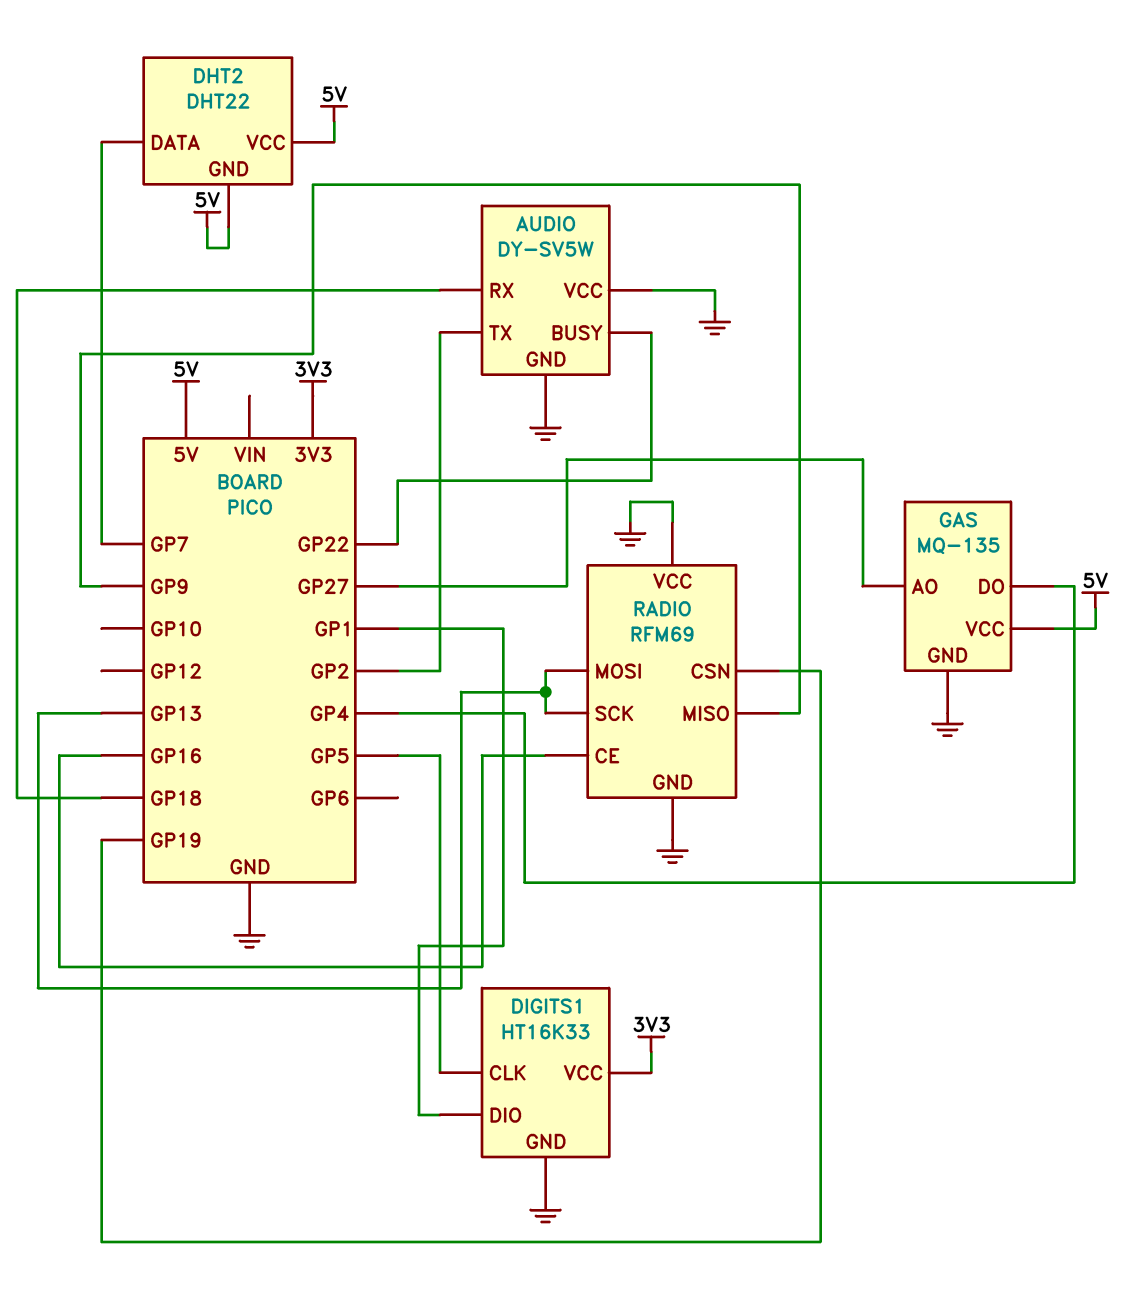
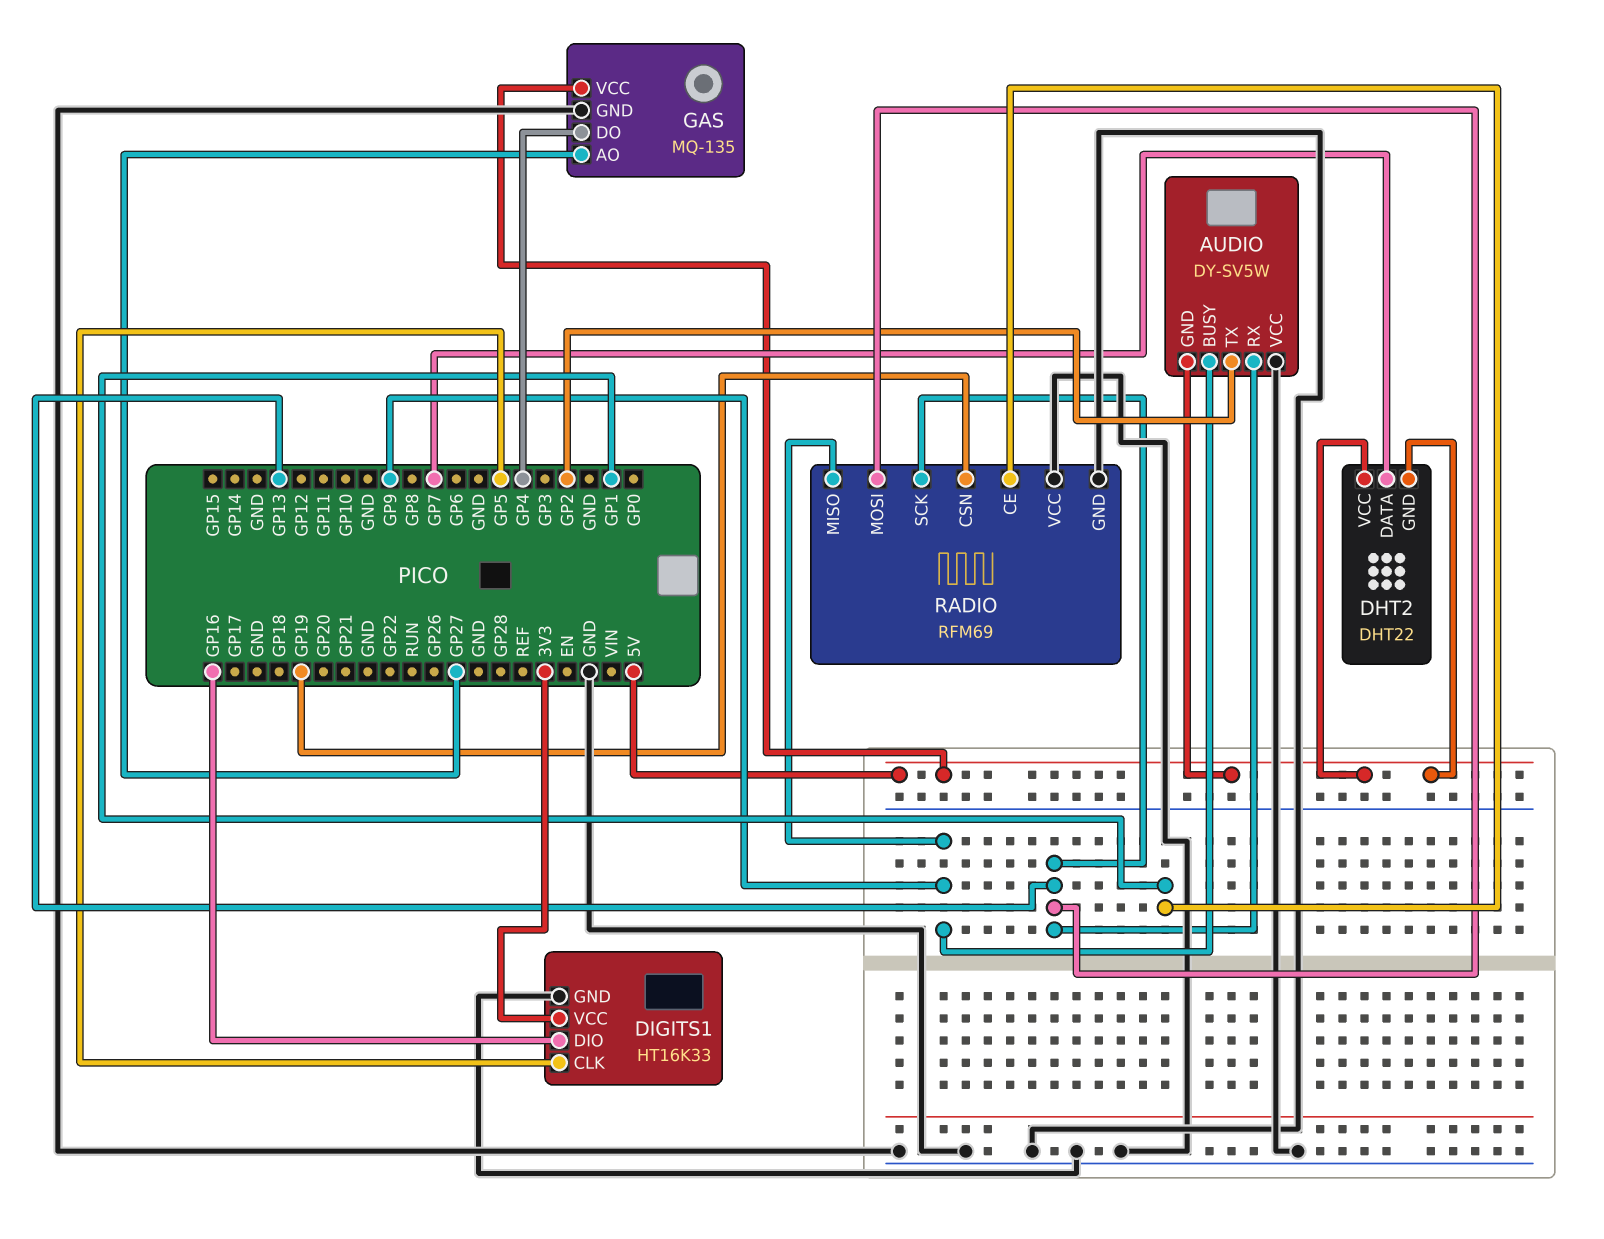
AUDIO pin BUSY: GP22 -> GP9
AUDIO pin GND: GND -> 5V
AUDIO pin RX: GP18 -> GP13
DIGITS1 pin DIO: GP1 -> GP16
RADIO pin CE: GP16 -> GP1

